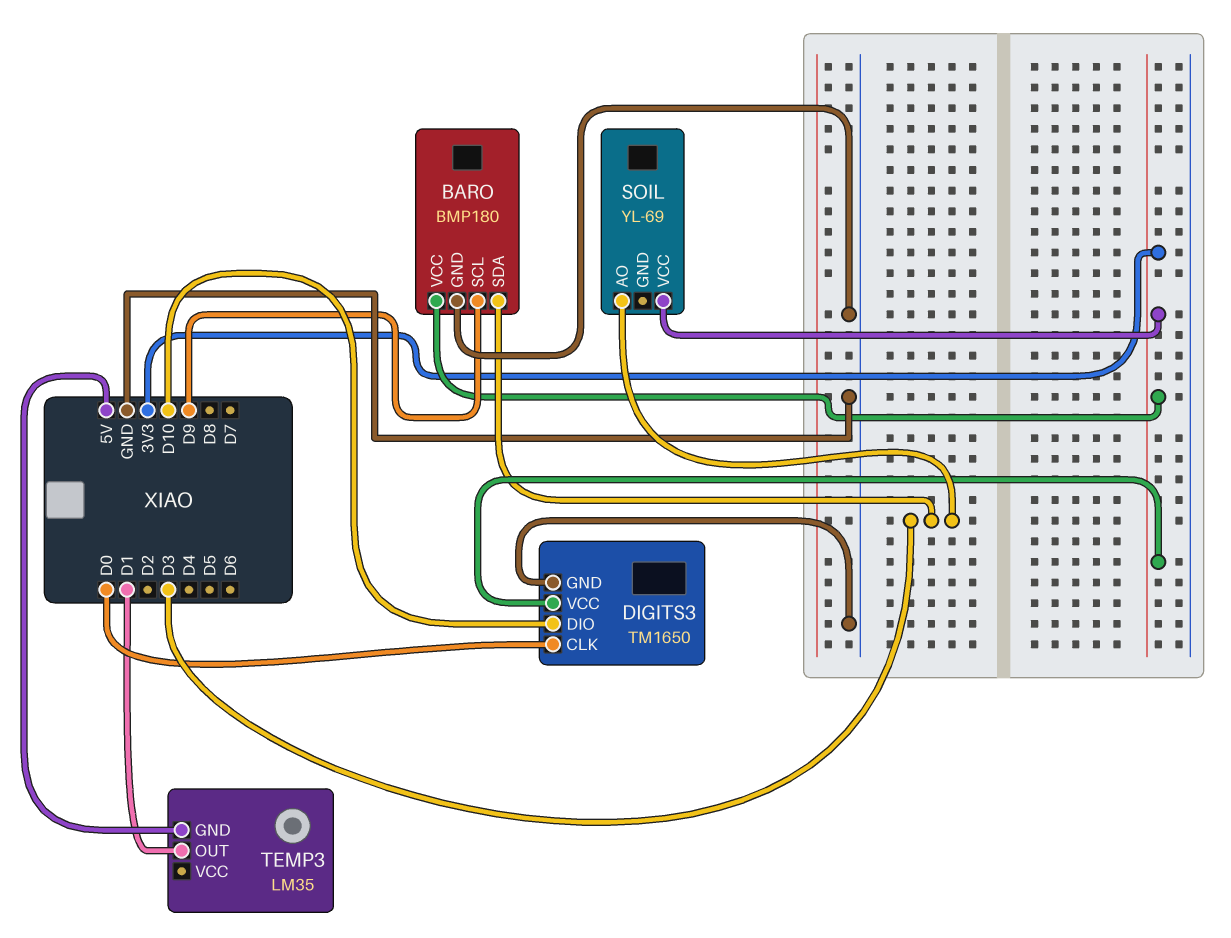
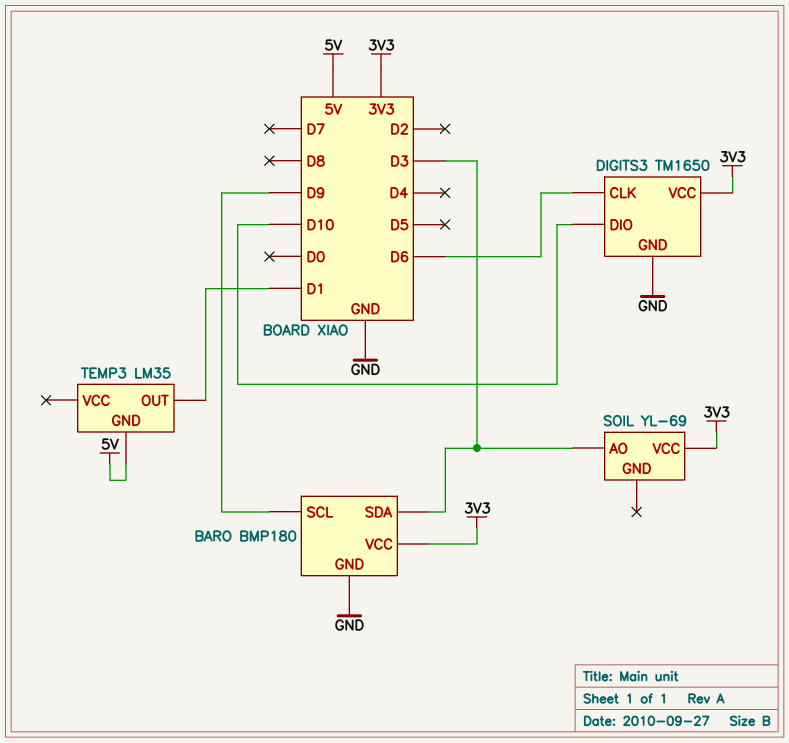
DIGITS3 pin CLK: D0 -> D6

